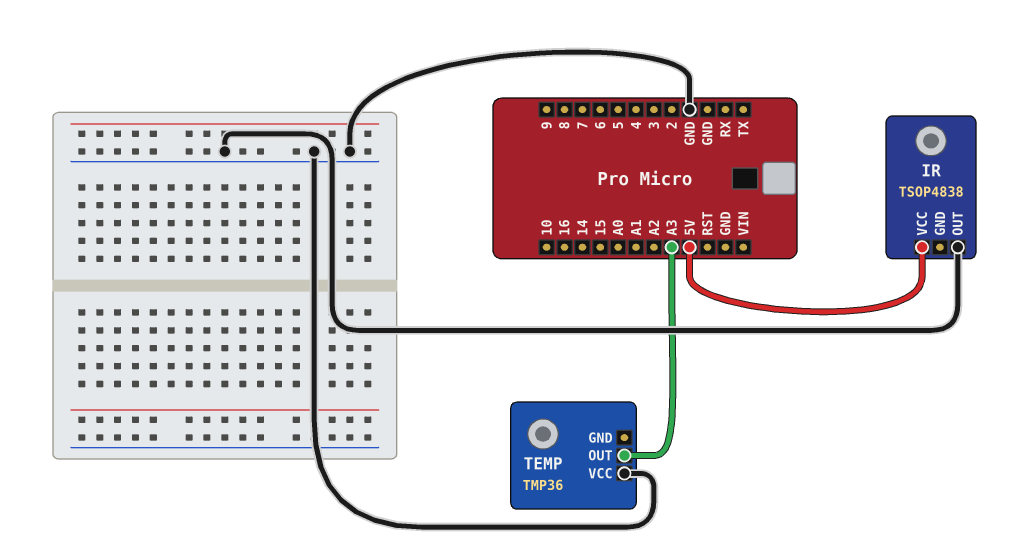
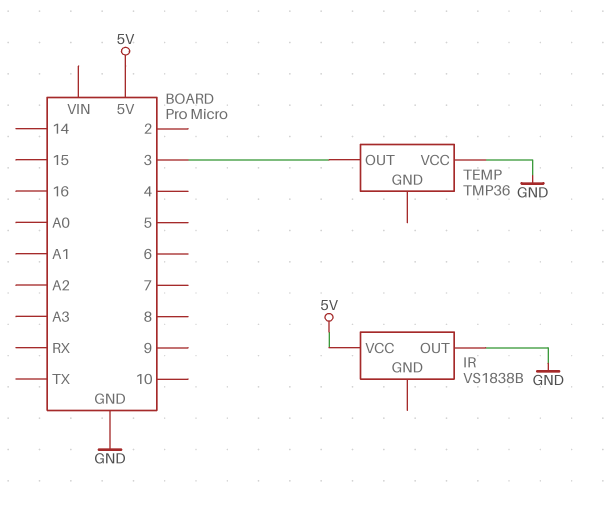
IR: TSOP4838 -> VS1838B
TEMP pin OUT: A3 -> 3

